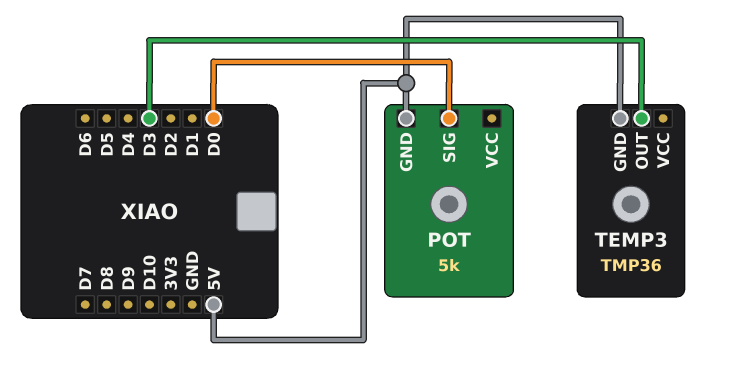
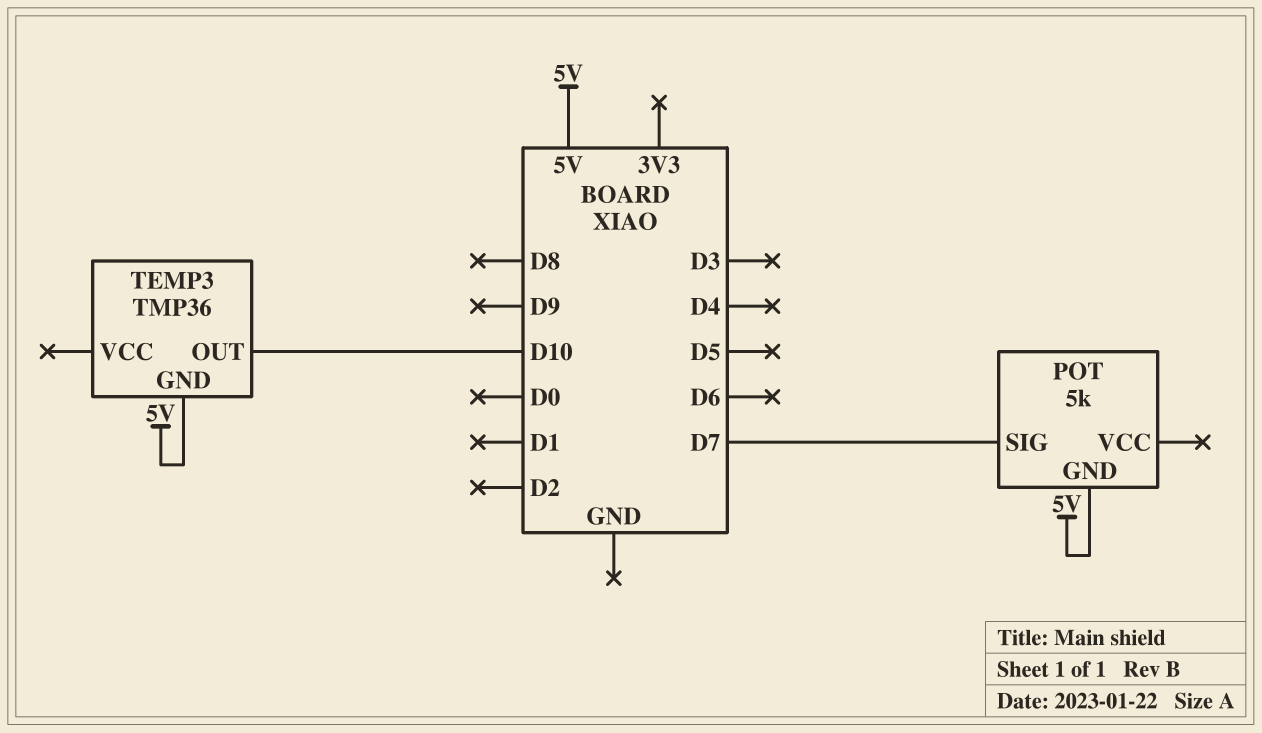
POT pin SIG: D0 -> D7
TEMP3 pin OUT: D3 -> D10

